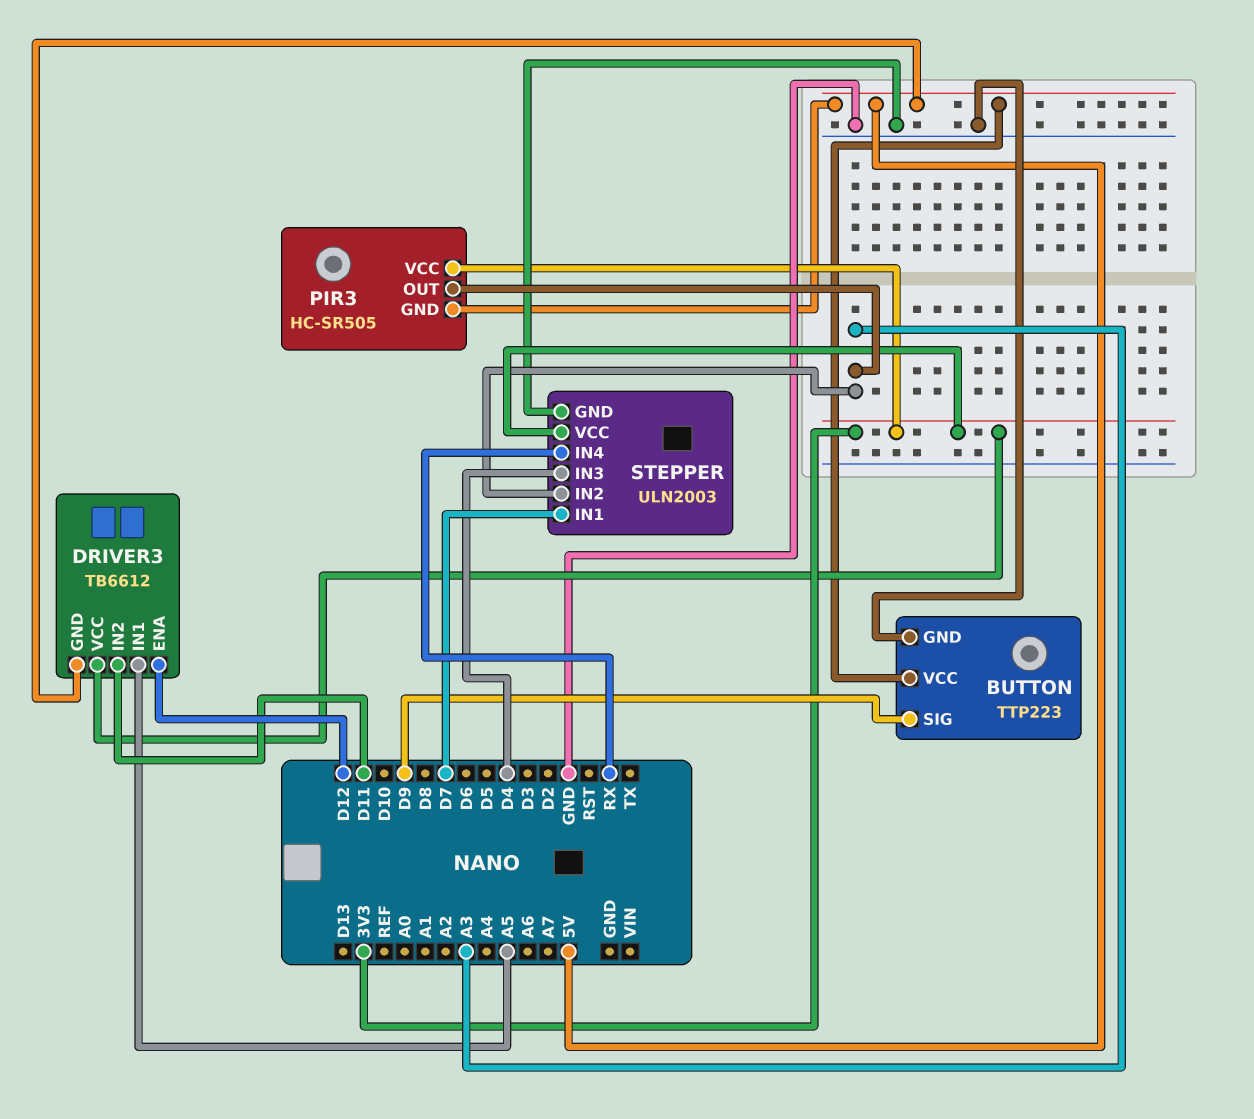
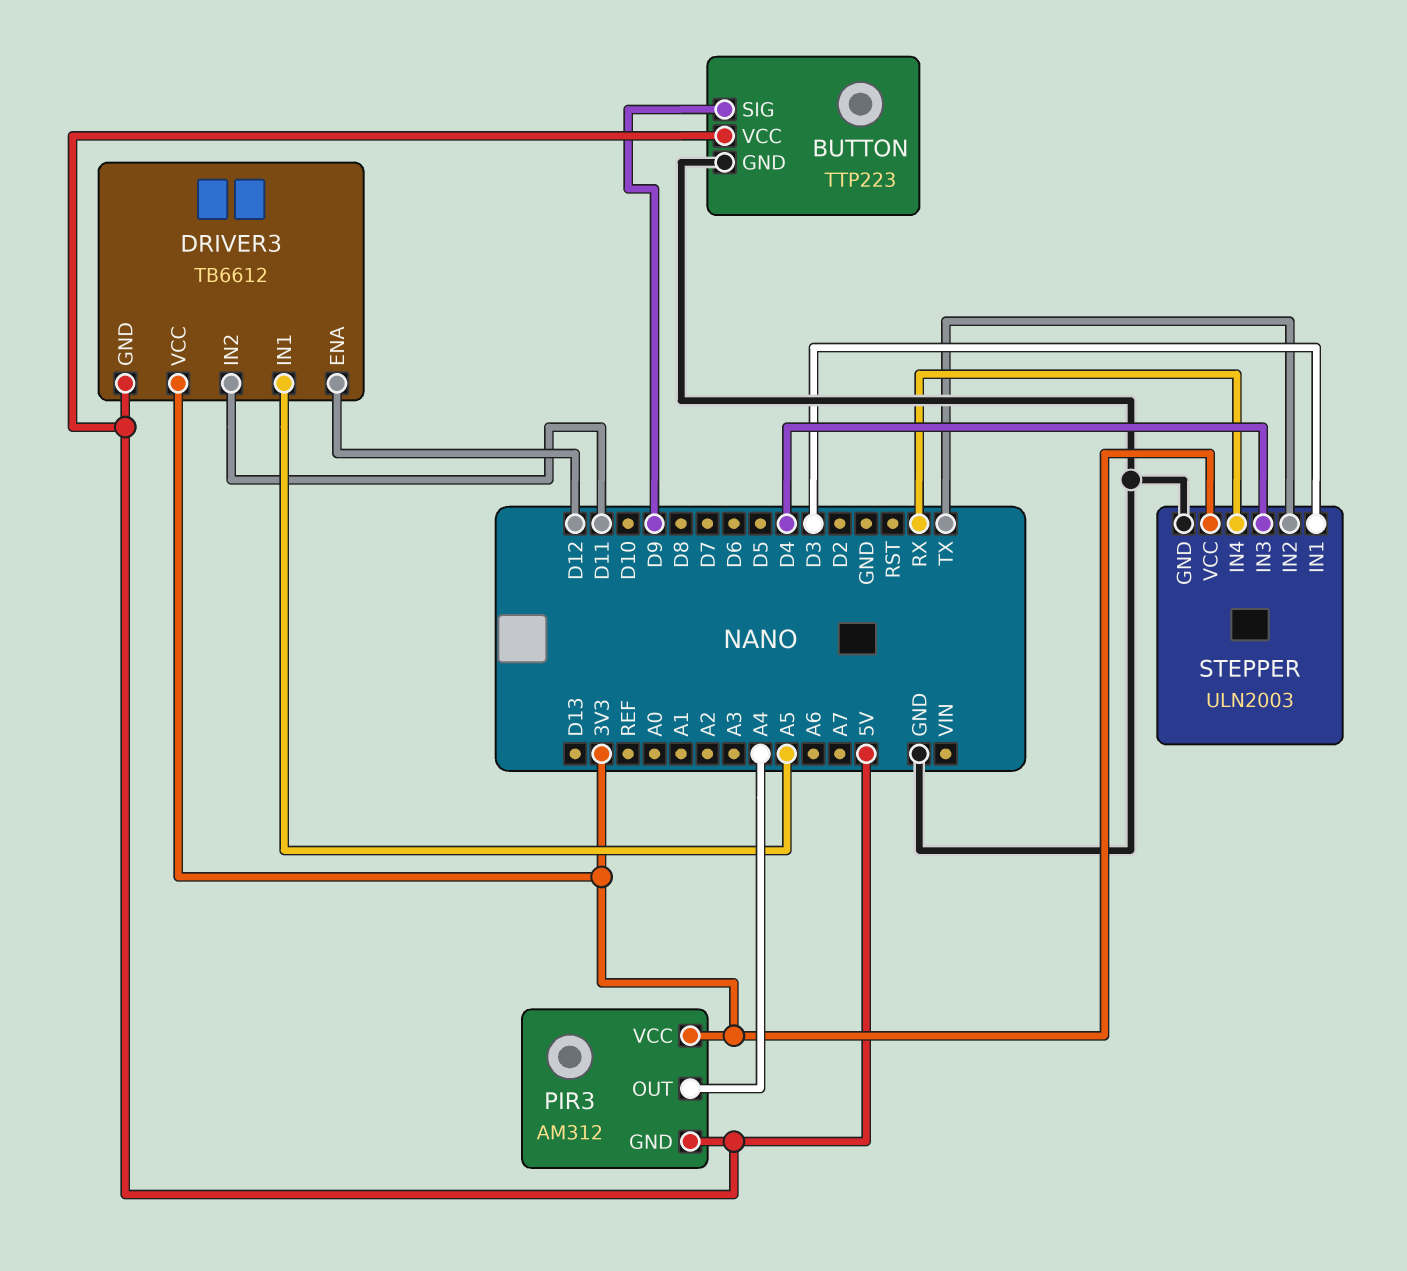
PIR3: HC-SR505 -> AM312
PIR3 pin OUT: A3 -> A4
STEPPER pin IN1: D7 -> D3
STEPPER pin IN2: A3 -> TX

